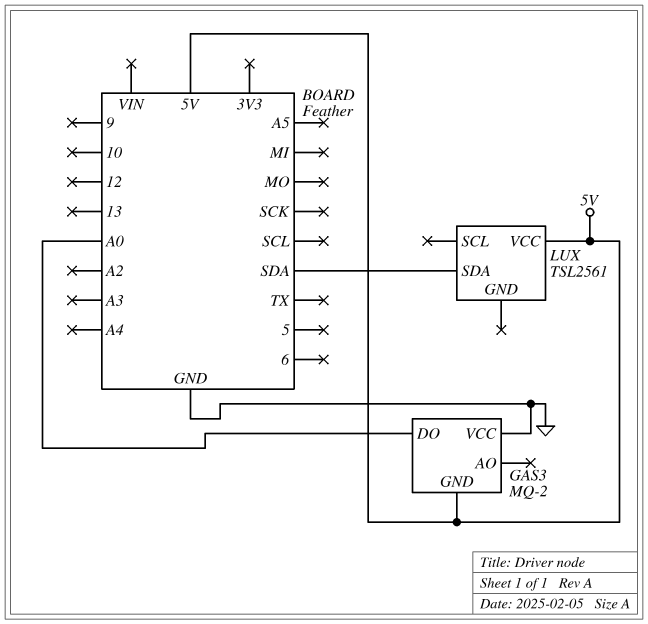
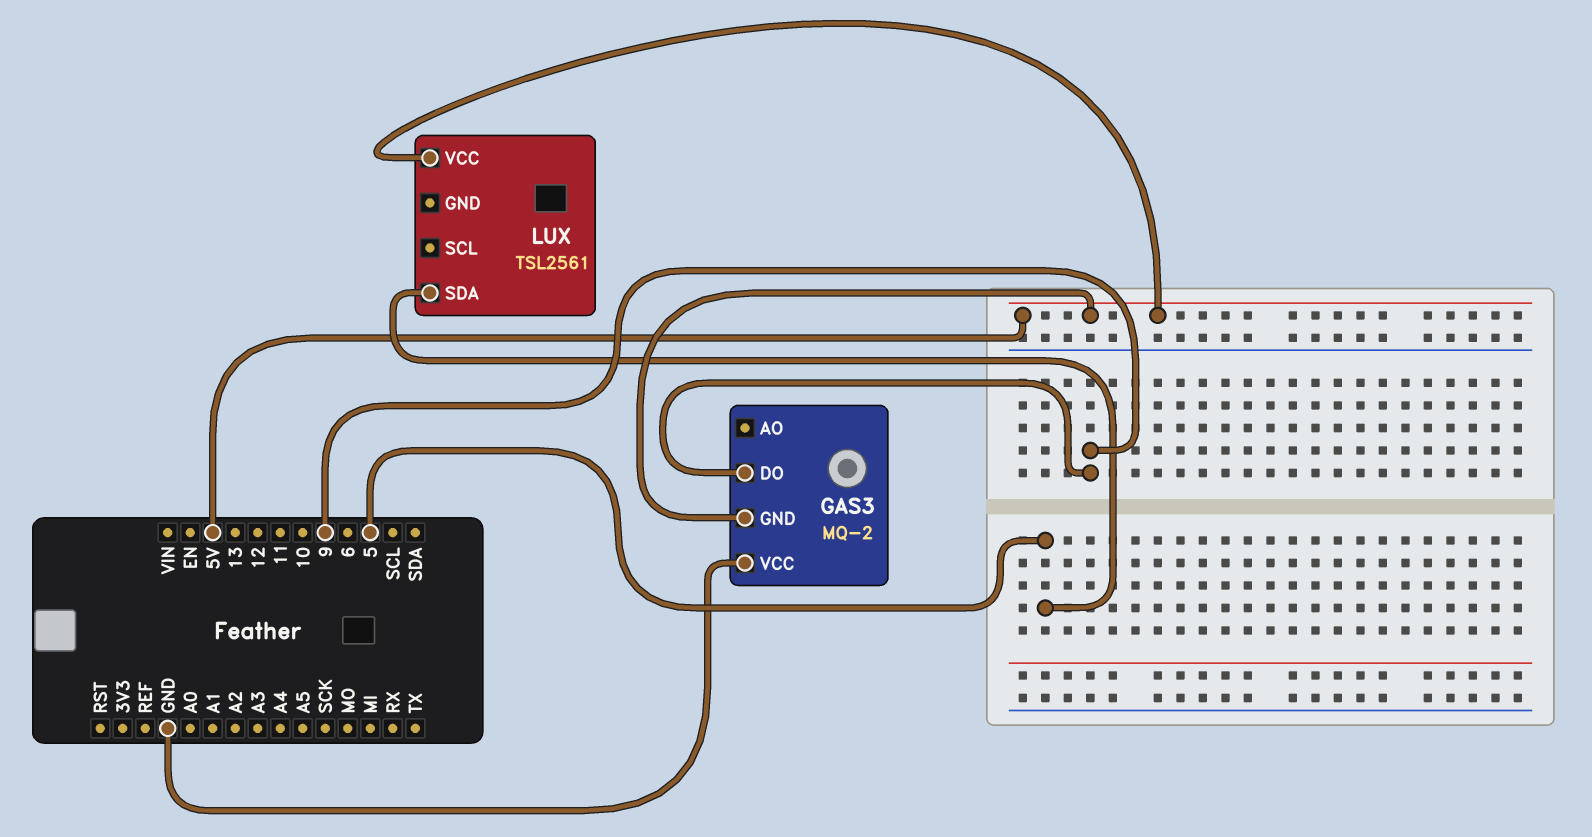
GAS3 pin DO: A0 -> 9
LUX pin SDA: SDA -> 5

